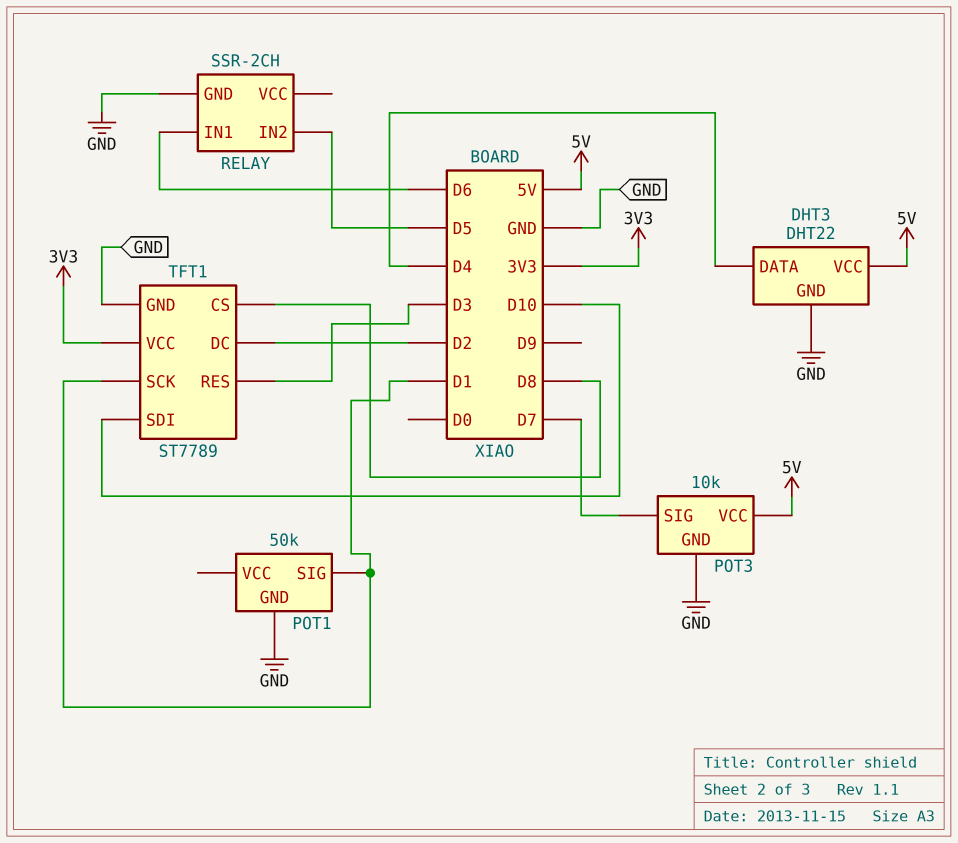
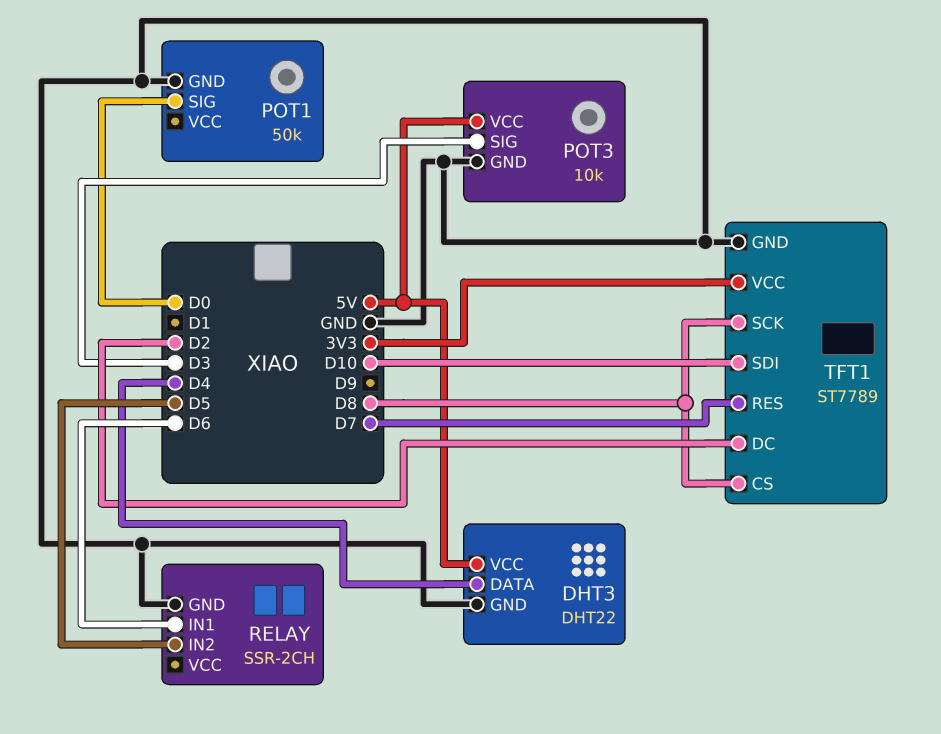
POT1 pin SIG: D1 -> D0
POT3 pin SIG: D7 -> D3
TFT1 pin RES: D3 -> D7
TFT1 pin SCK: D1 -> D8

